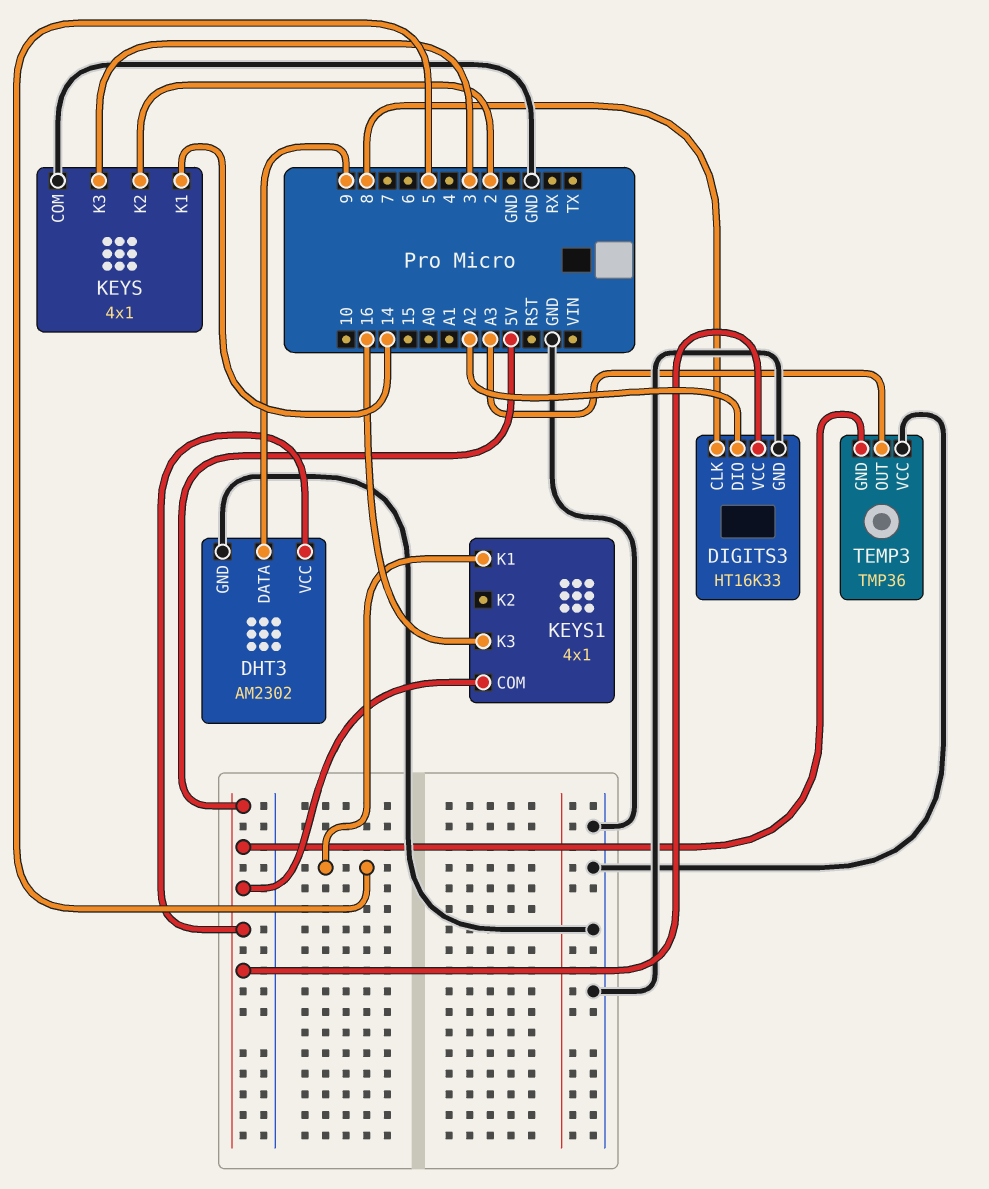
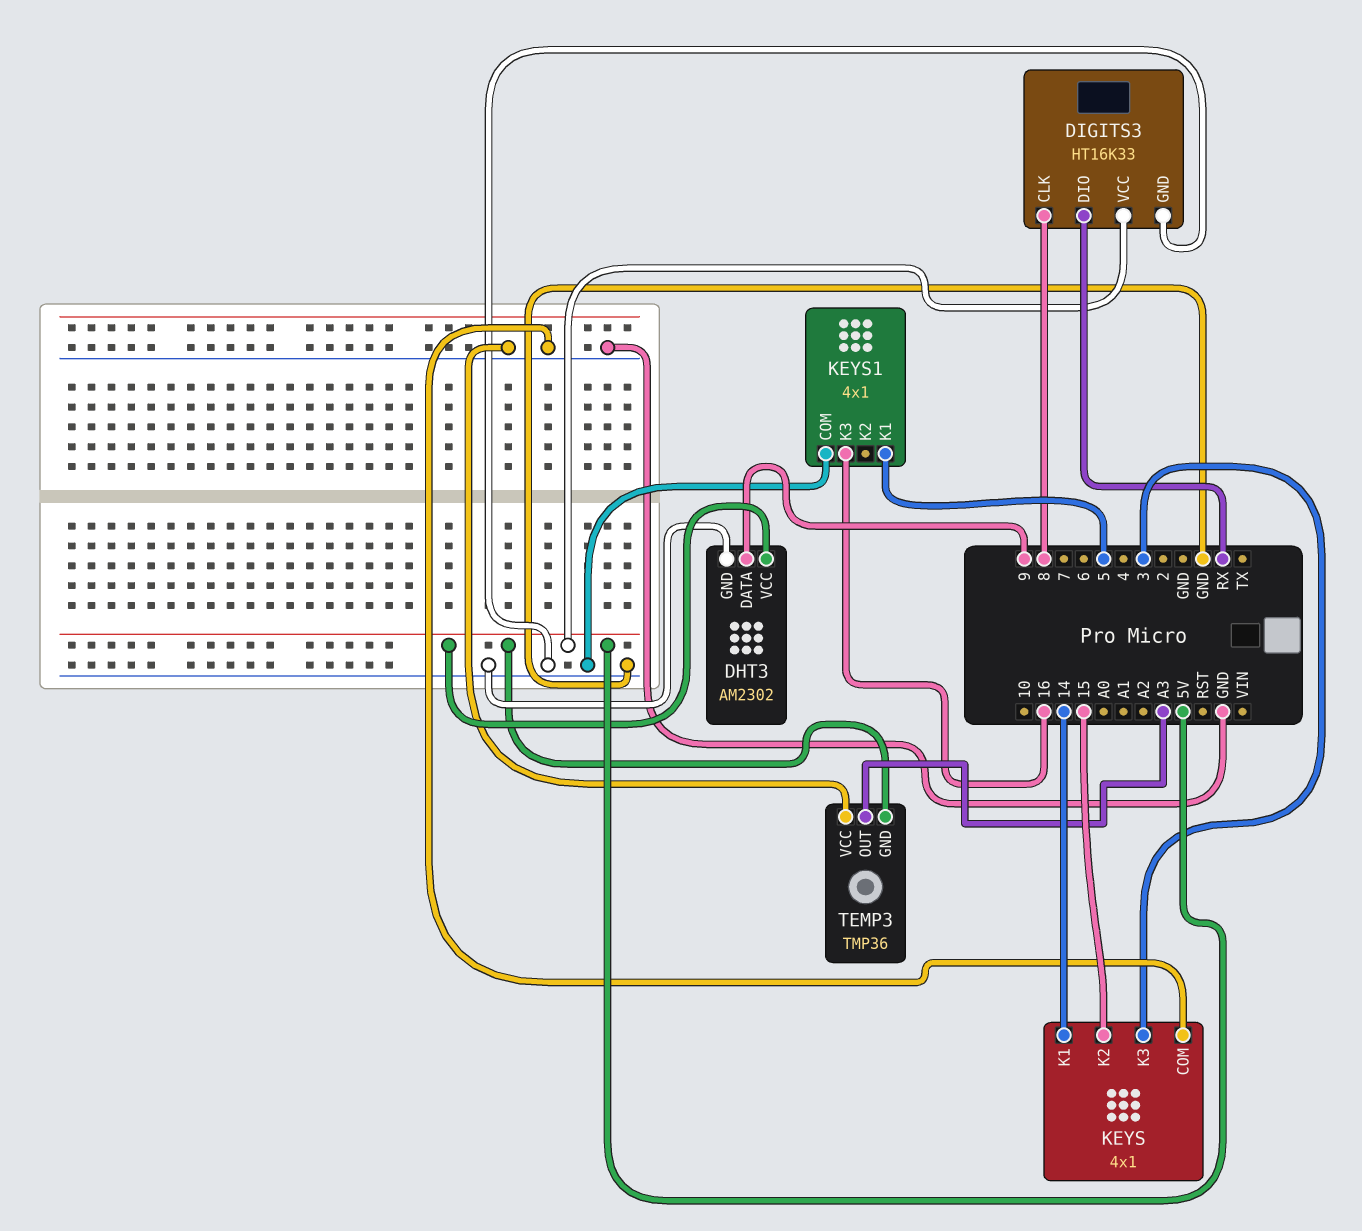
DIGITS3 pin DIO: A2 -> RX
KEYS pin K2: 2 -> 15
KEYS1 pin COM: 5V -> GND

